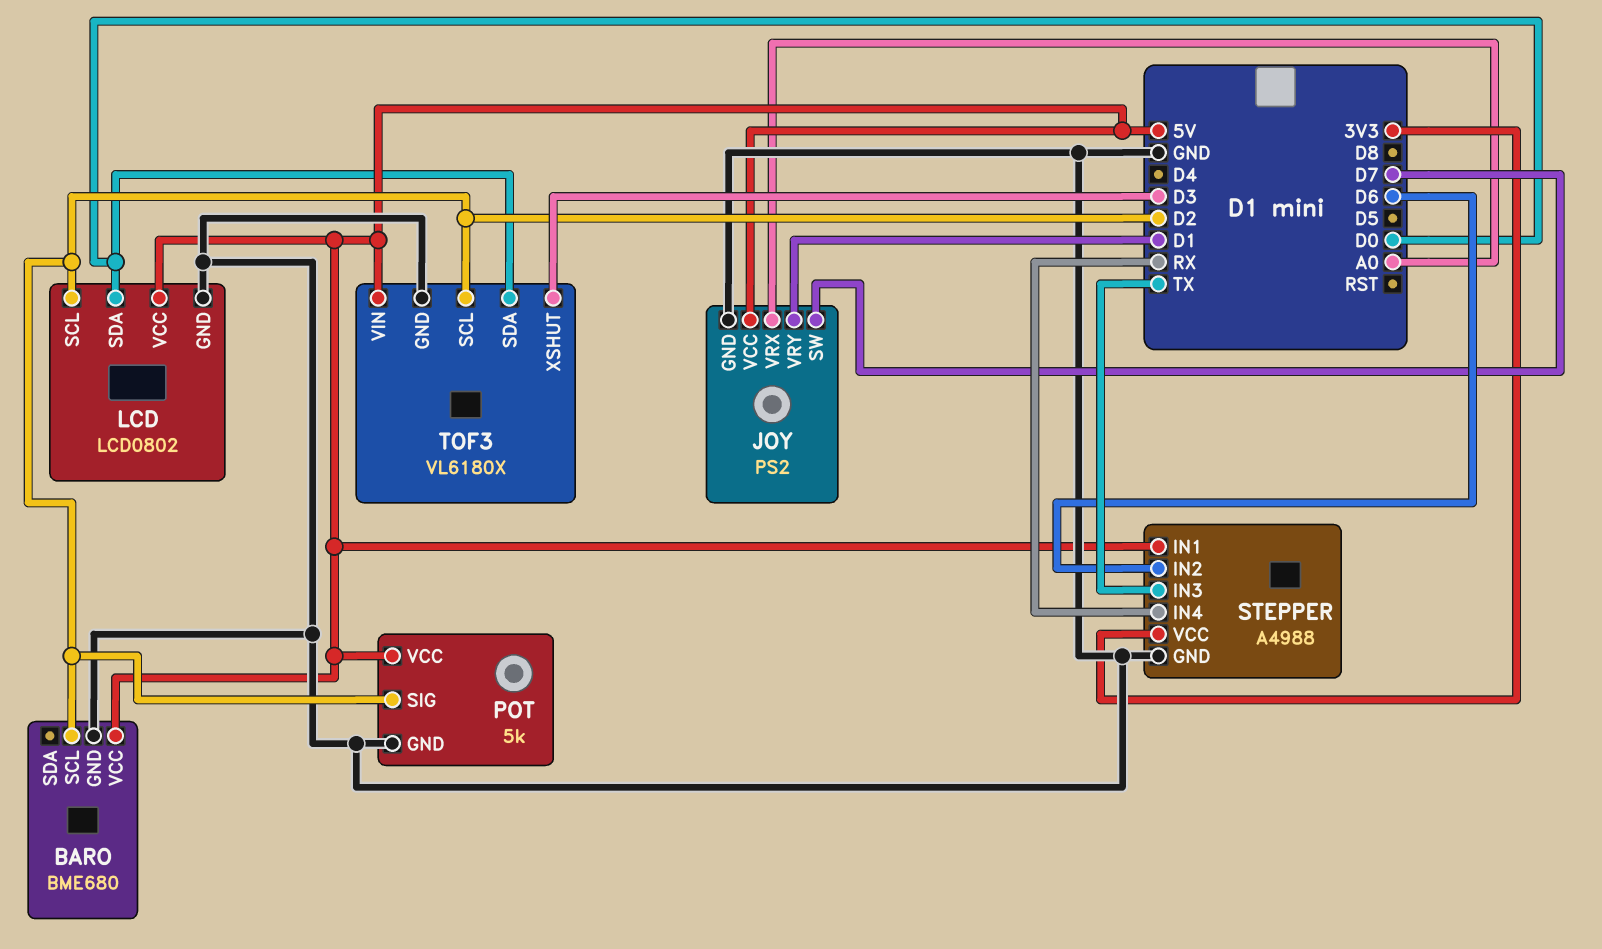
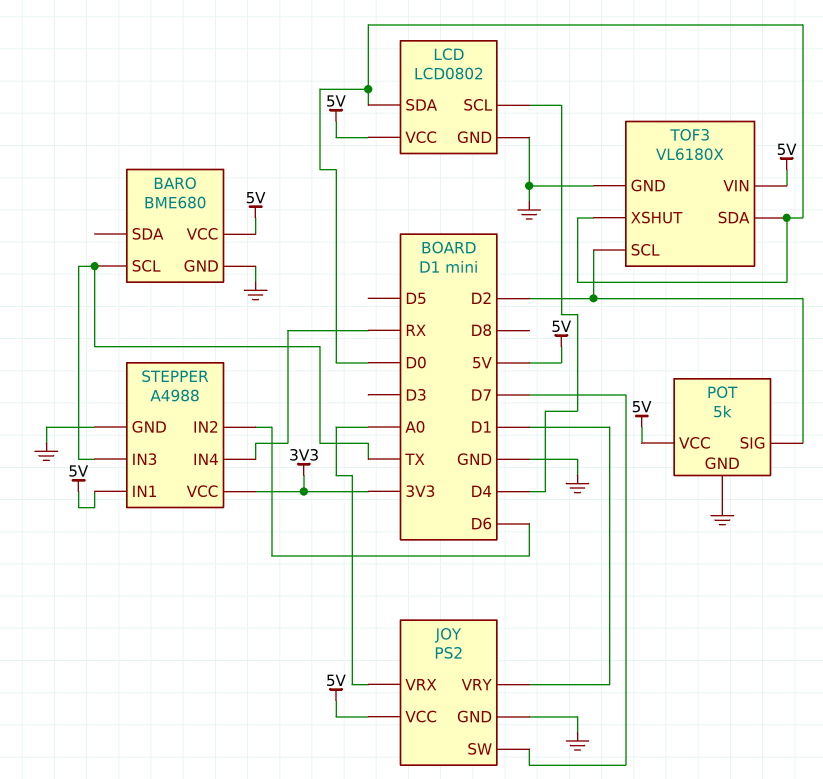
BARO pin SCL: D2 -> TX
LCD pin SCL: D2 -> D4
TOF3 pin XSHUT: D3 -> D0

